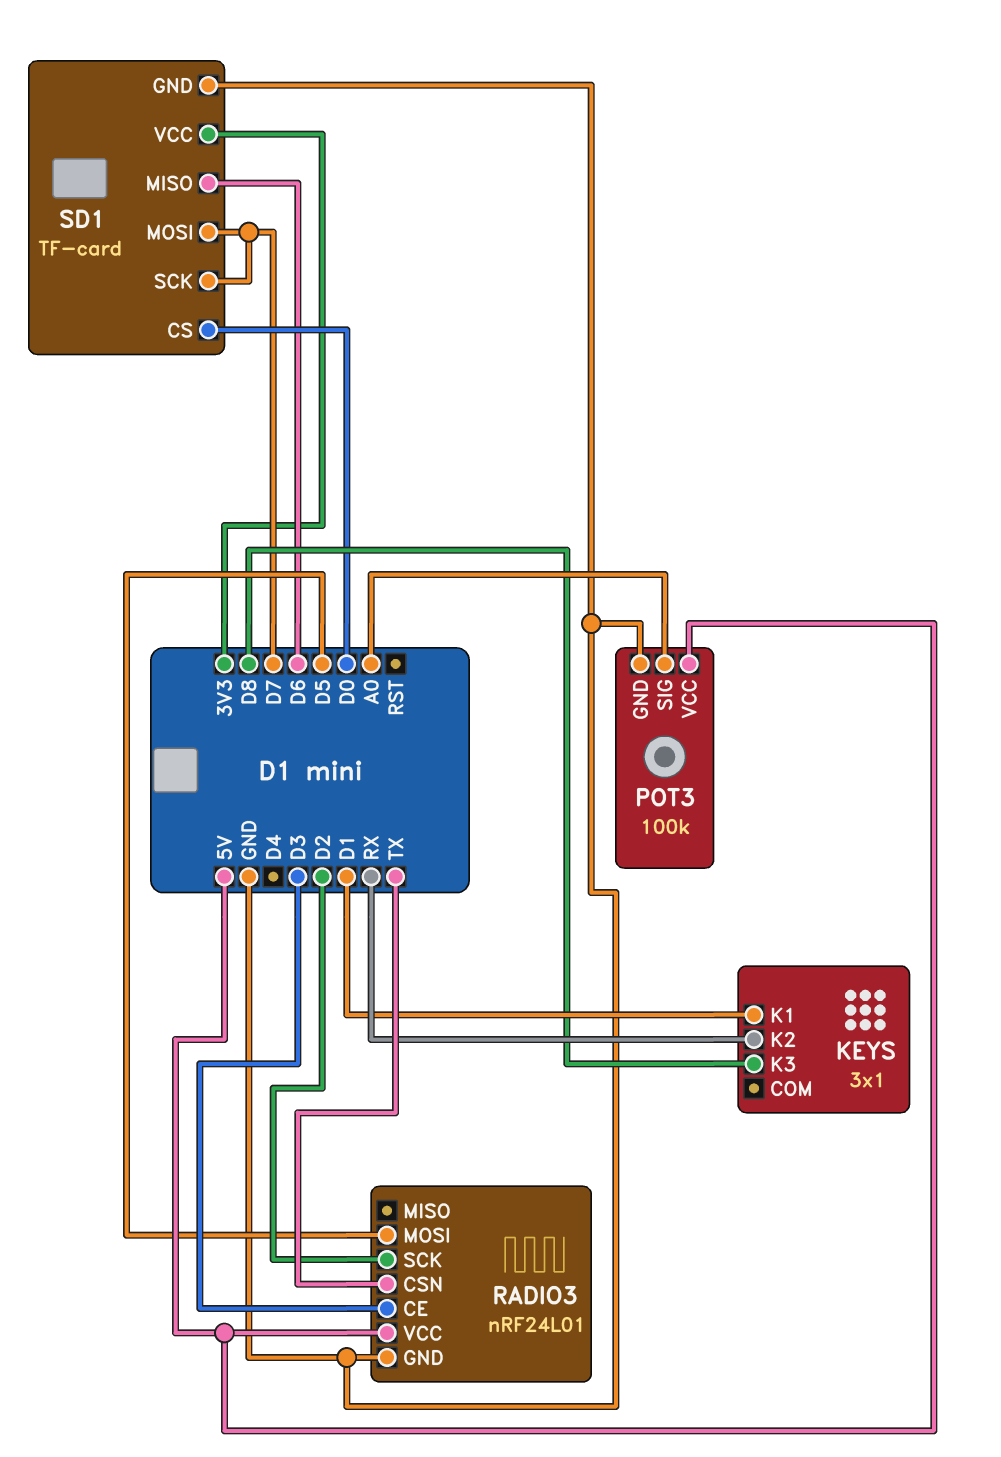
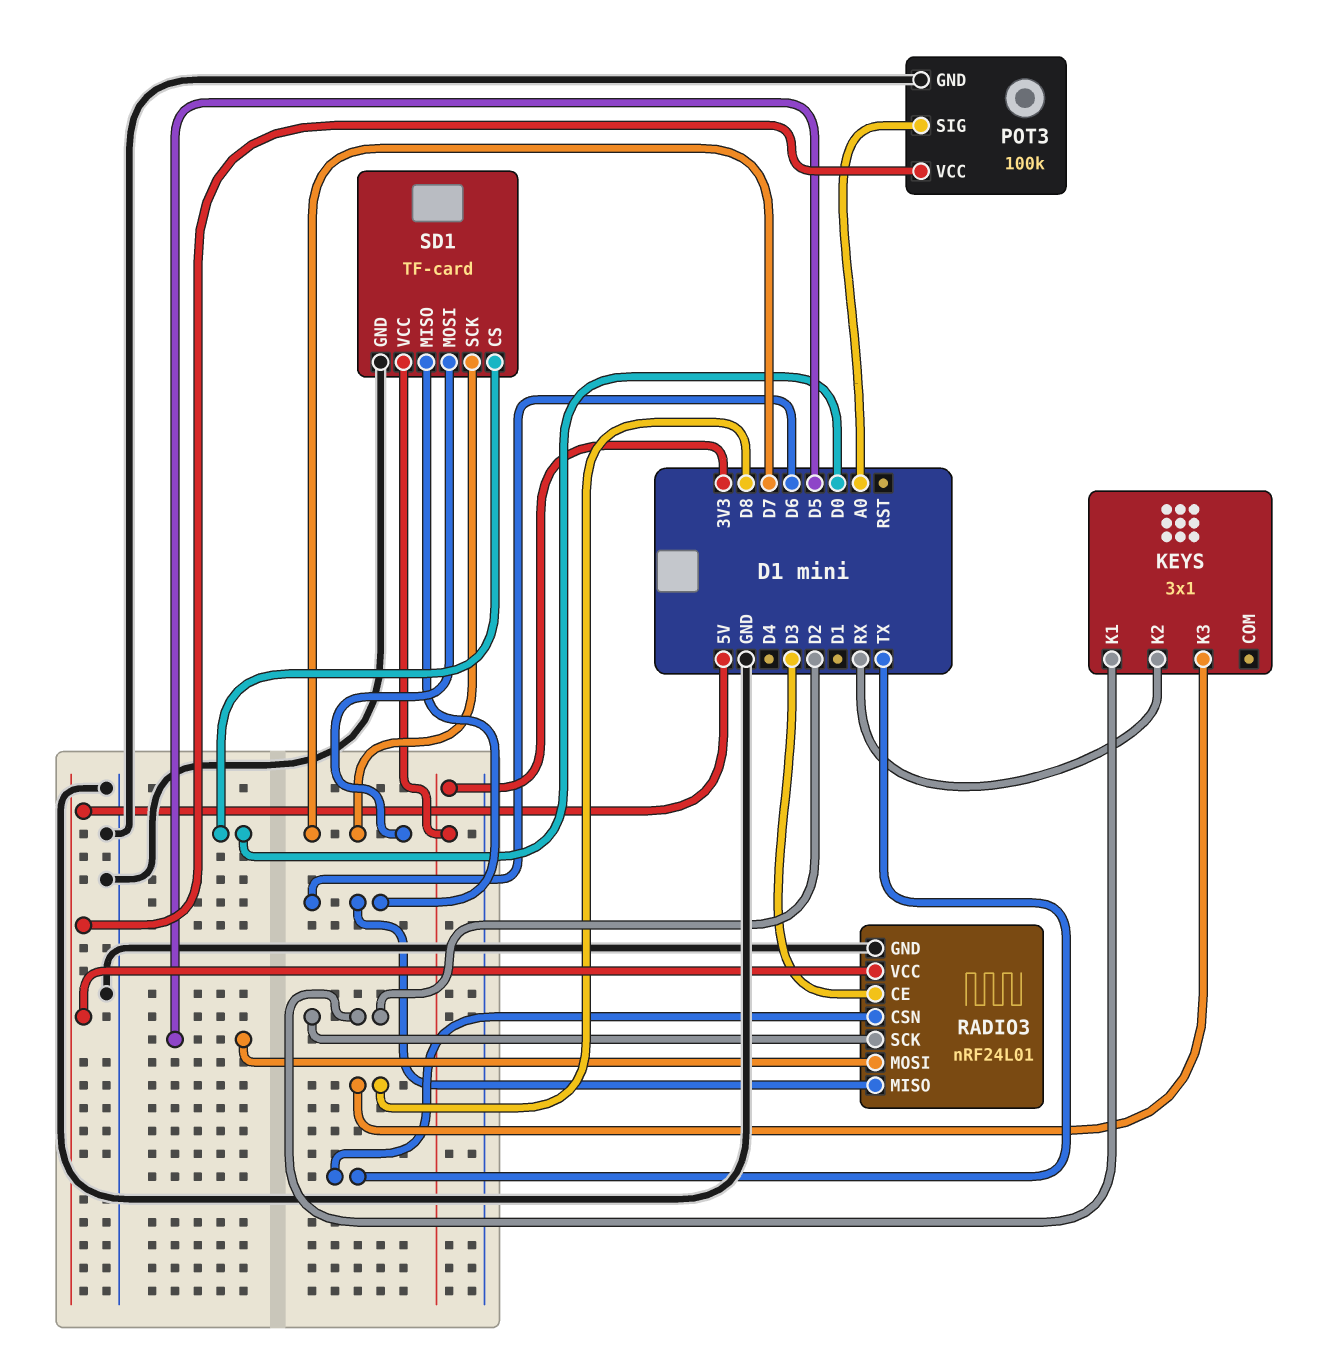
KEYS pin K1: D1 -> D2
RADIO3 pin MISO: none -> D6

